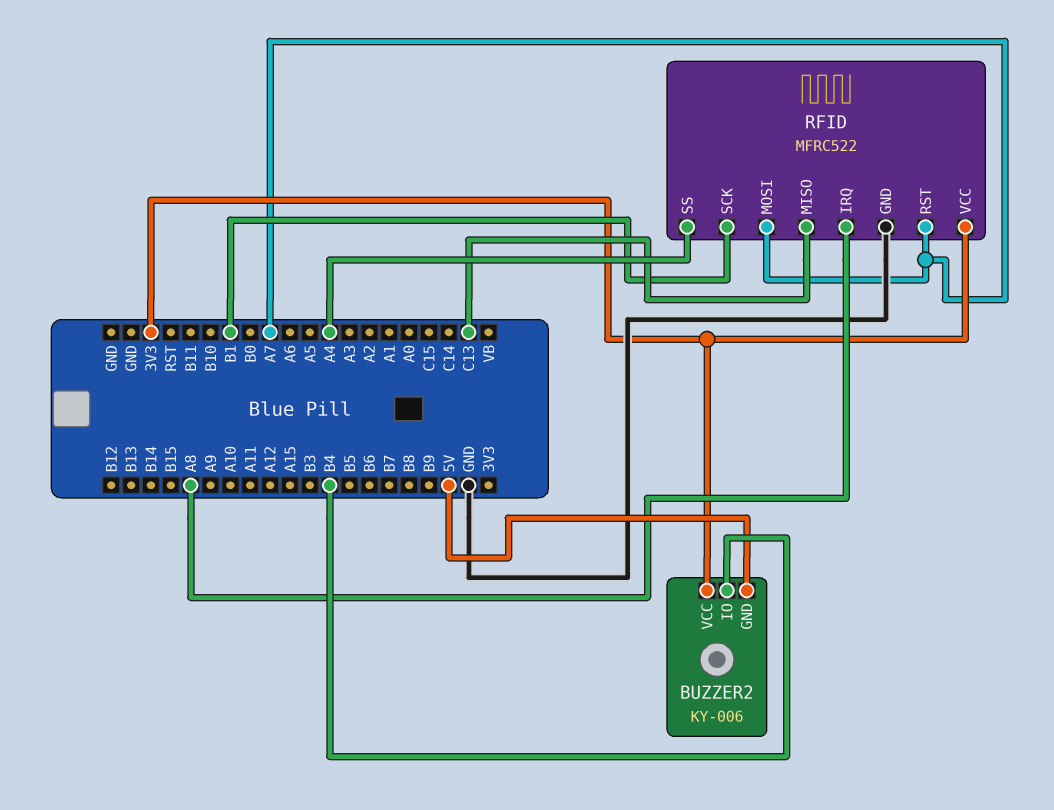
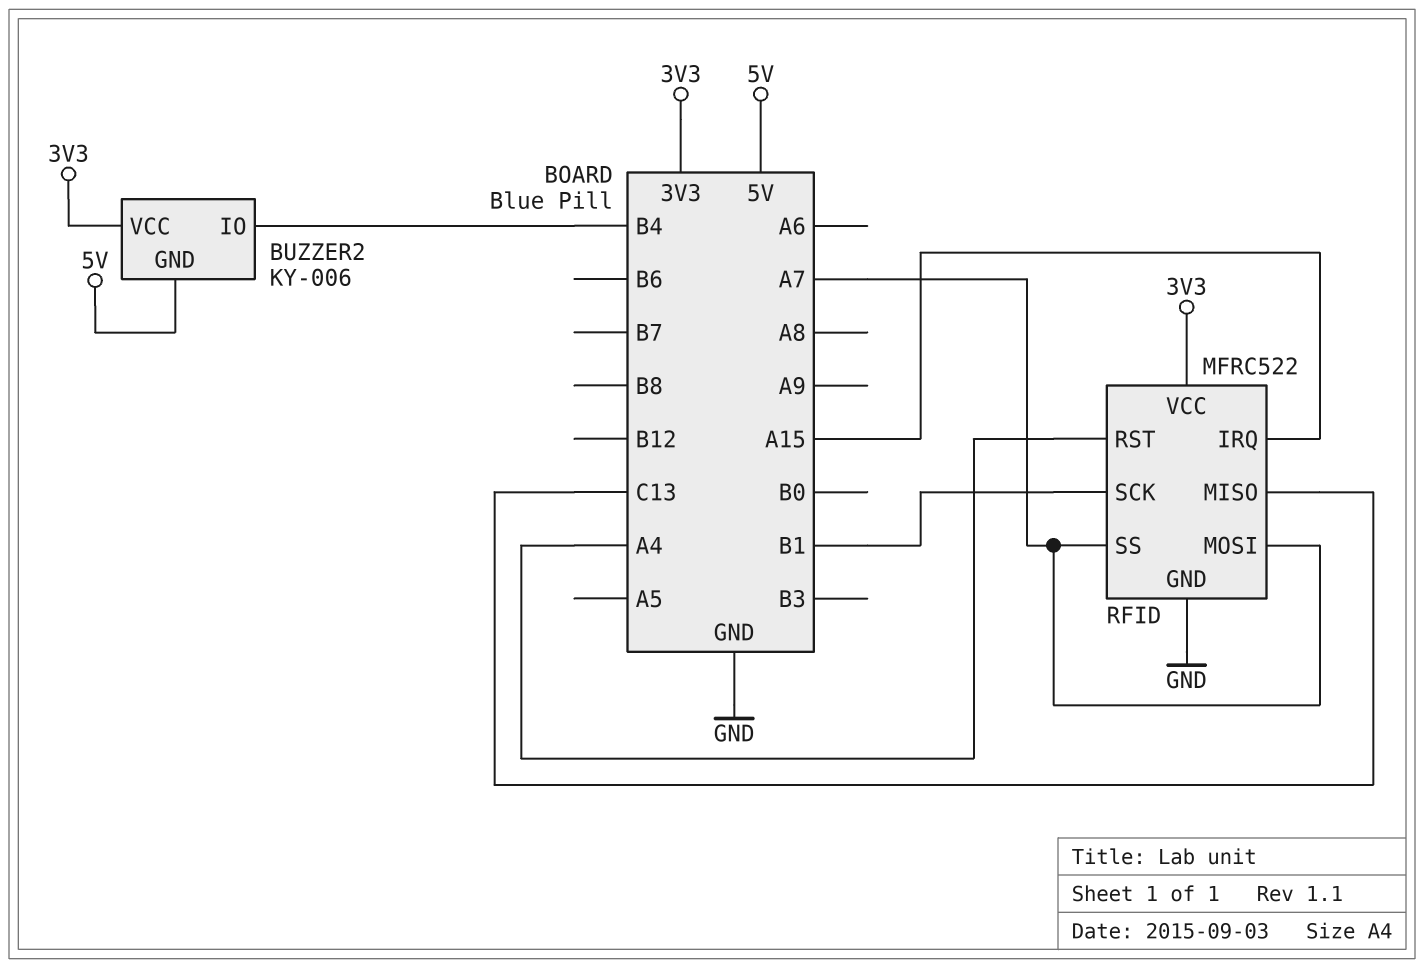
RFID pin IRQ: A8 -> A15
RFID pin RST: A7 -> A4
RFID pin SS: A4 -> A7

